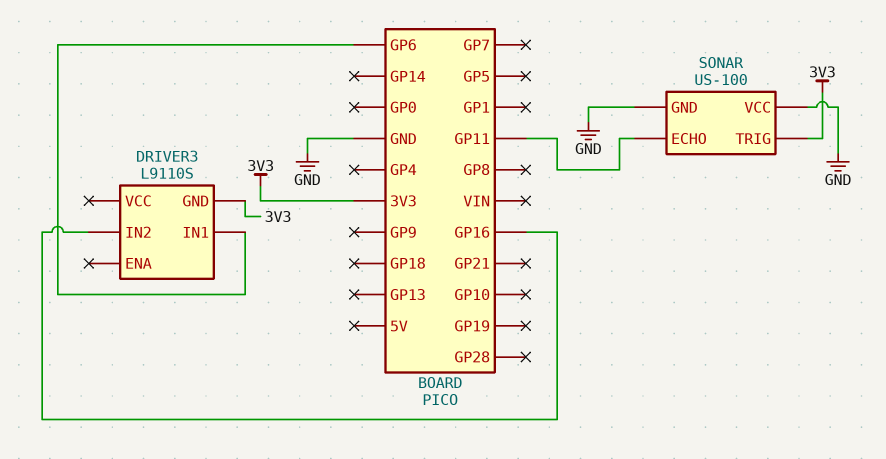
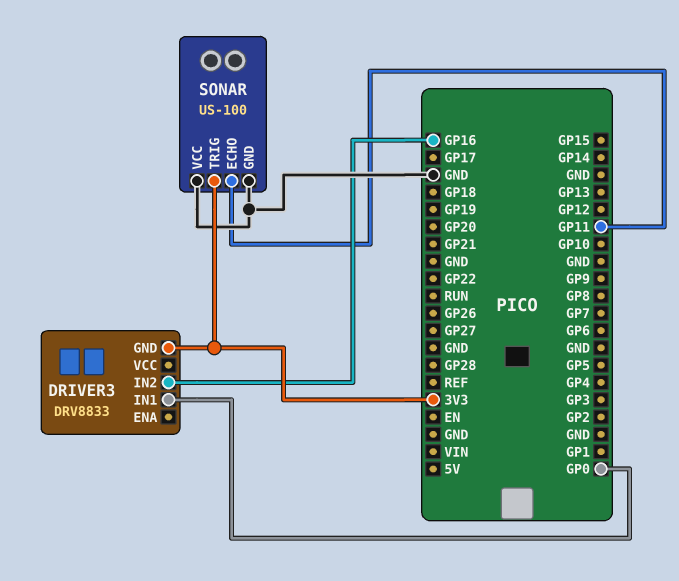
DRIVER3: L9110S -> DRV8833
DRIVER3 pin IN1: GP6 -> GP0

